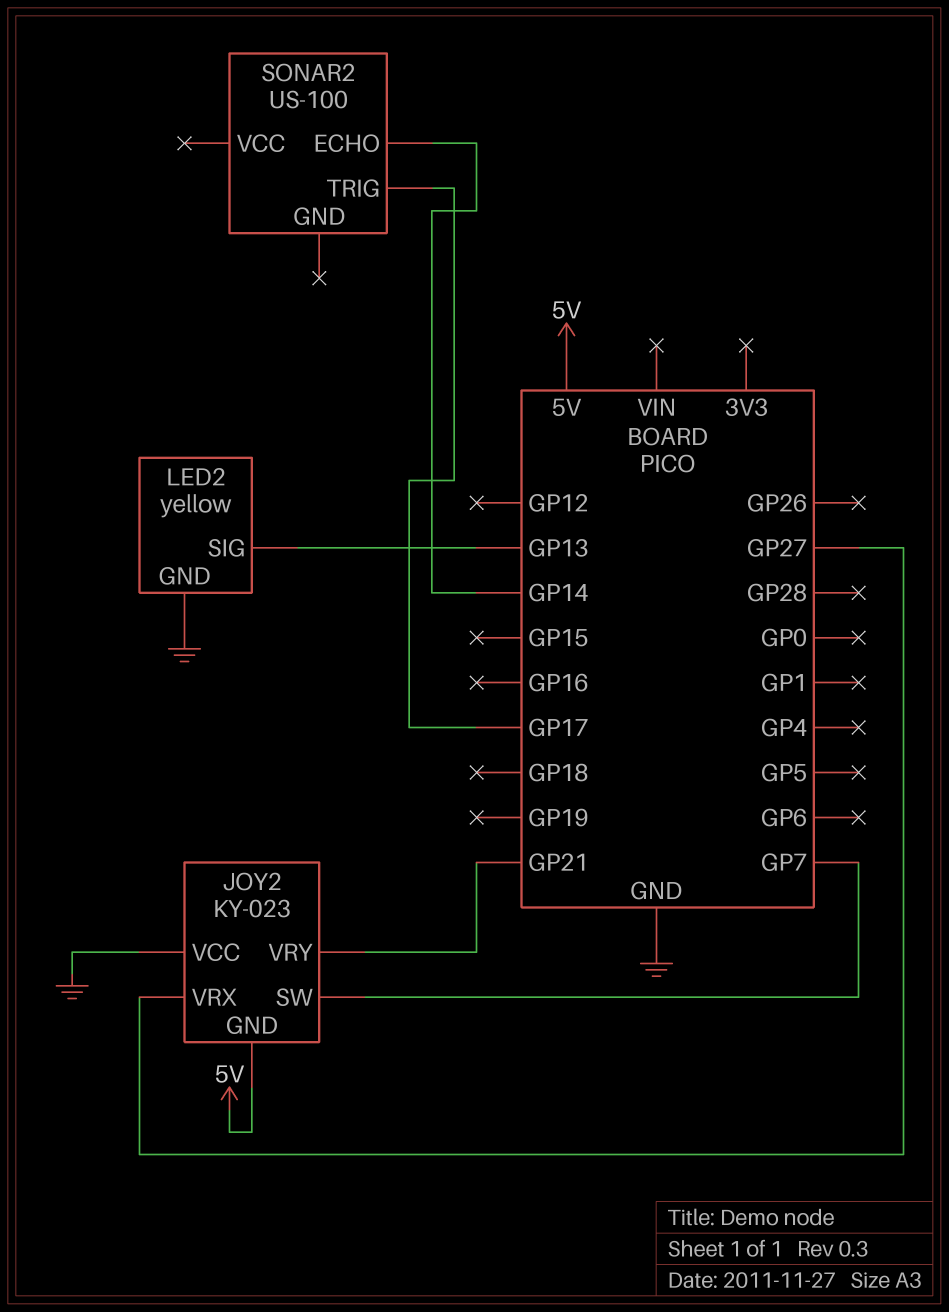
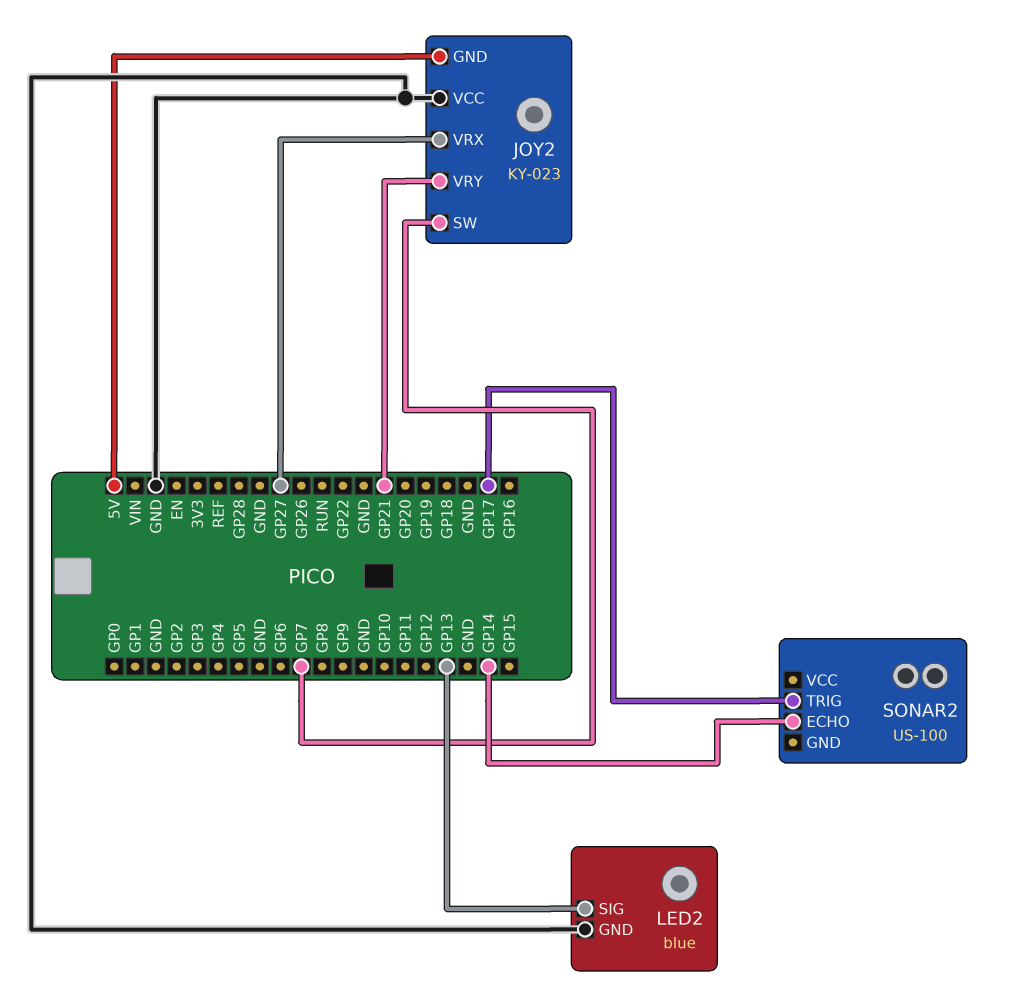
LED2: yellow -> blue

